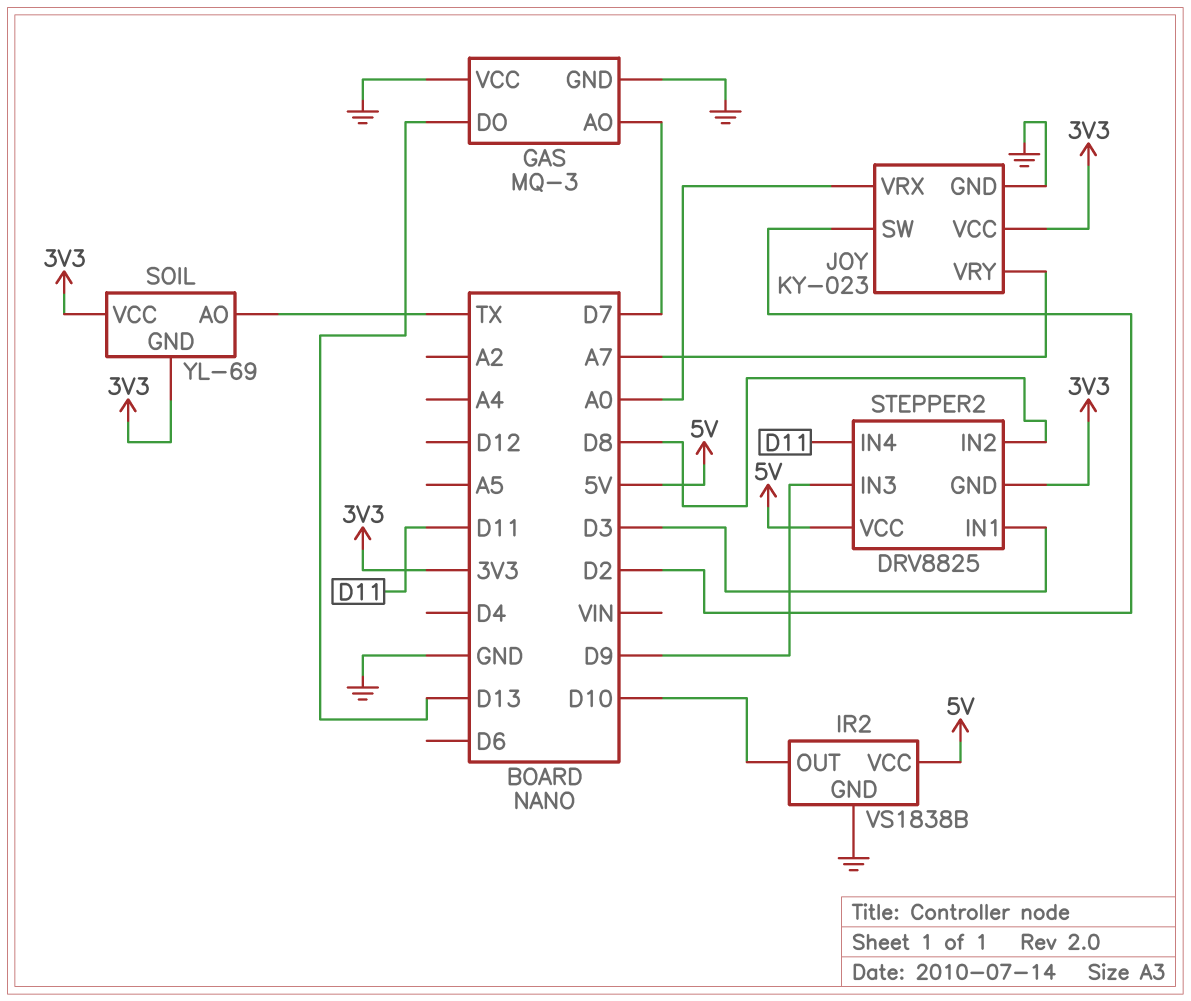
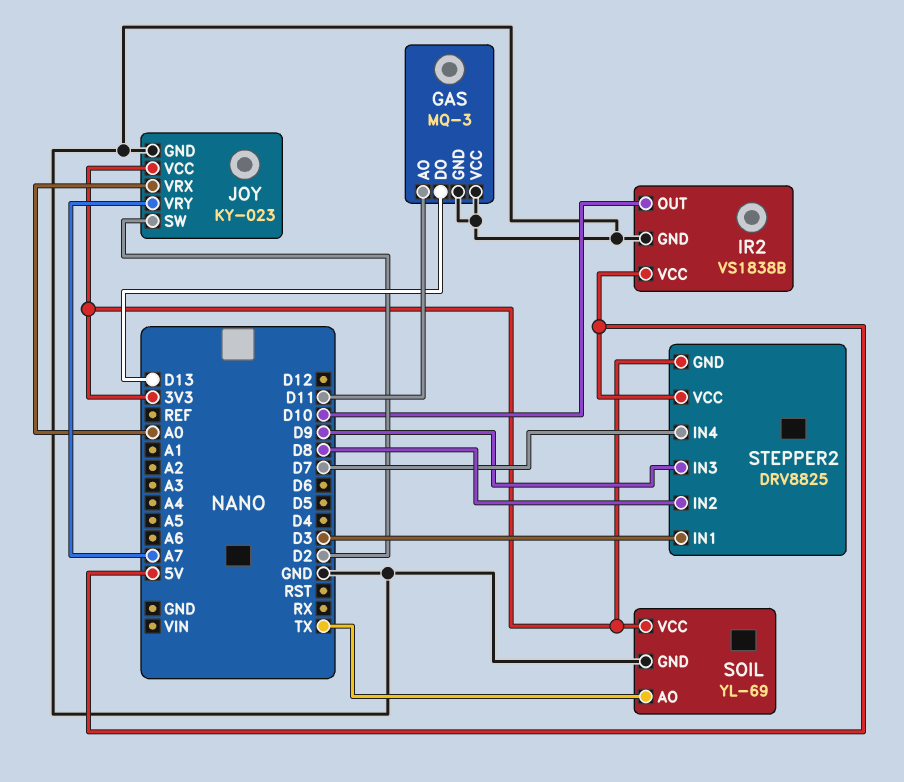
GAS pin AO: D7 -> D11
SOIL pin GND: 3V3 -> GND
STEPPER2 pin IN4: D11 -> D7

